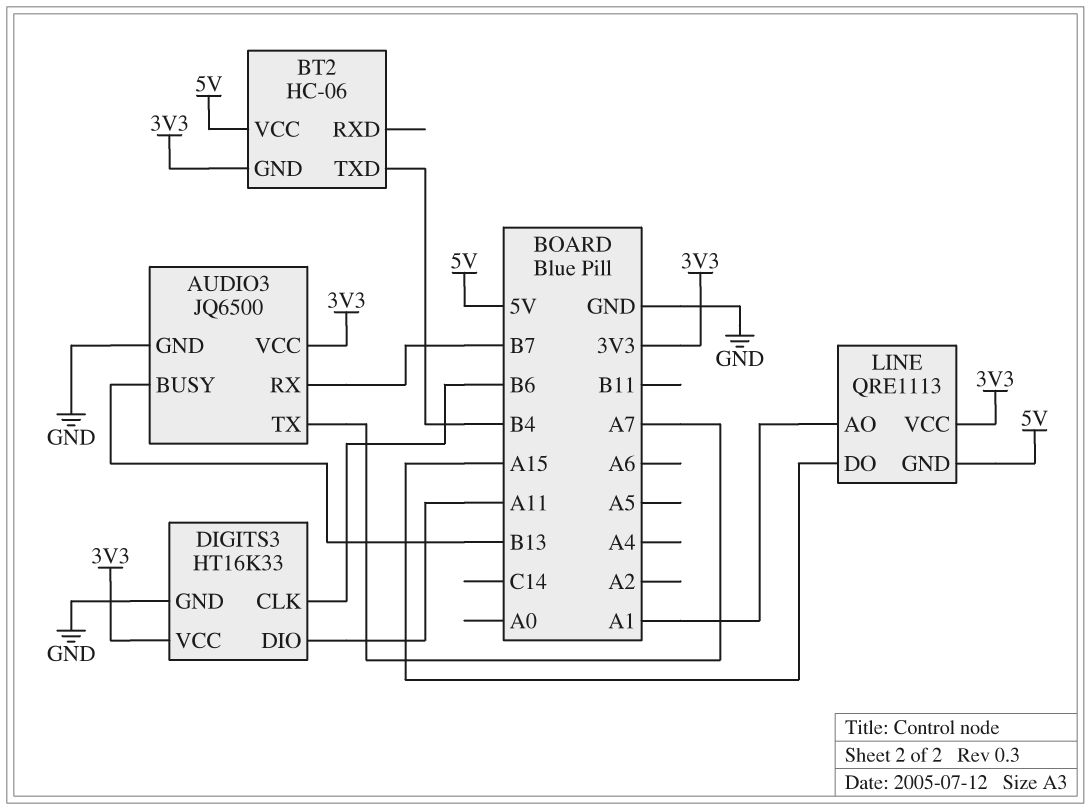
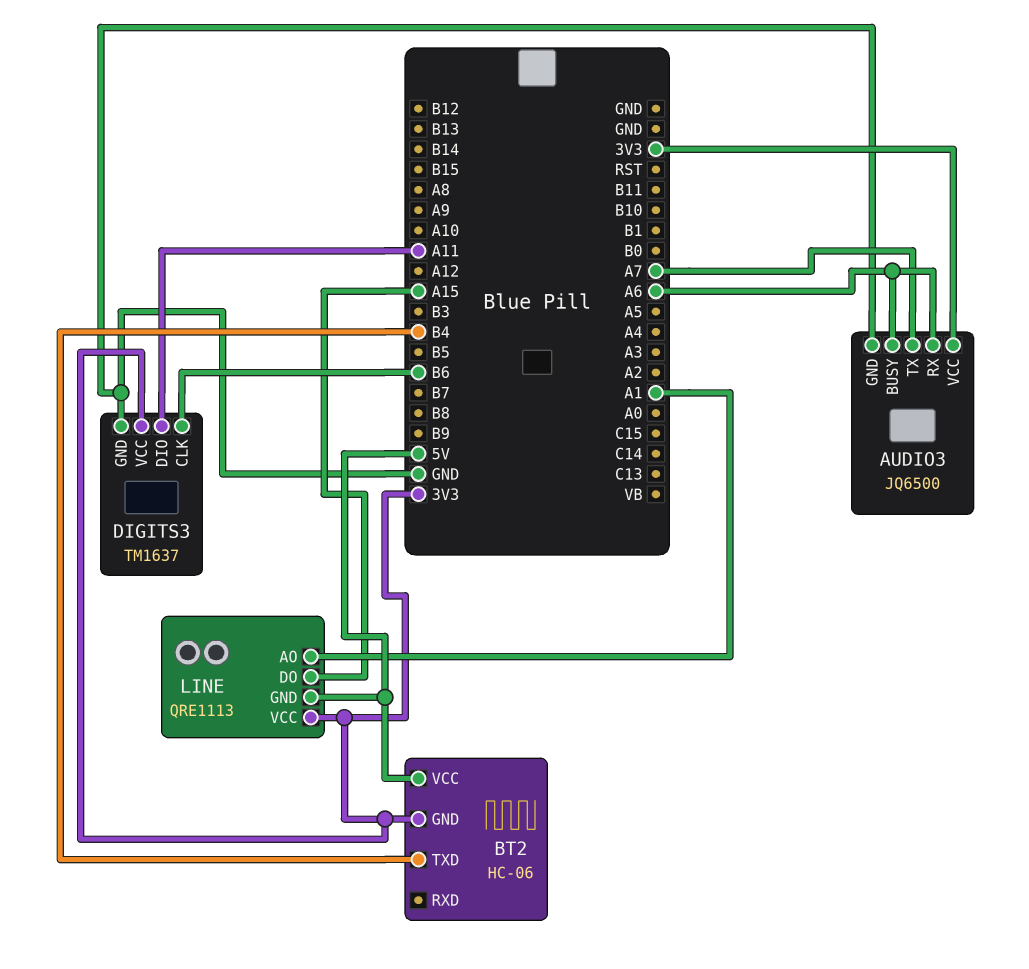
AUDIO3 pin BUSY: B13 -> A6
AUDIO3 pin RX: B7 -> A6
DIGITS3: HT16K33 -> TM1637

